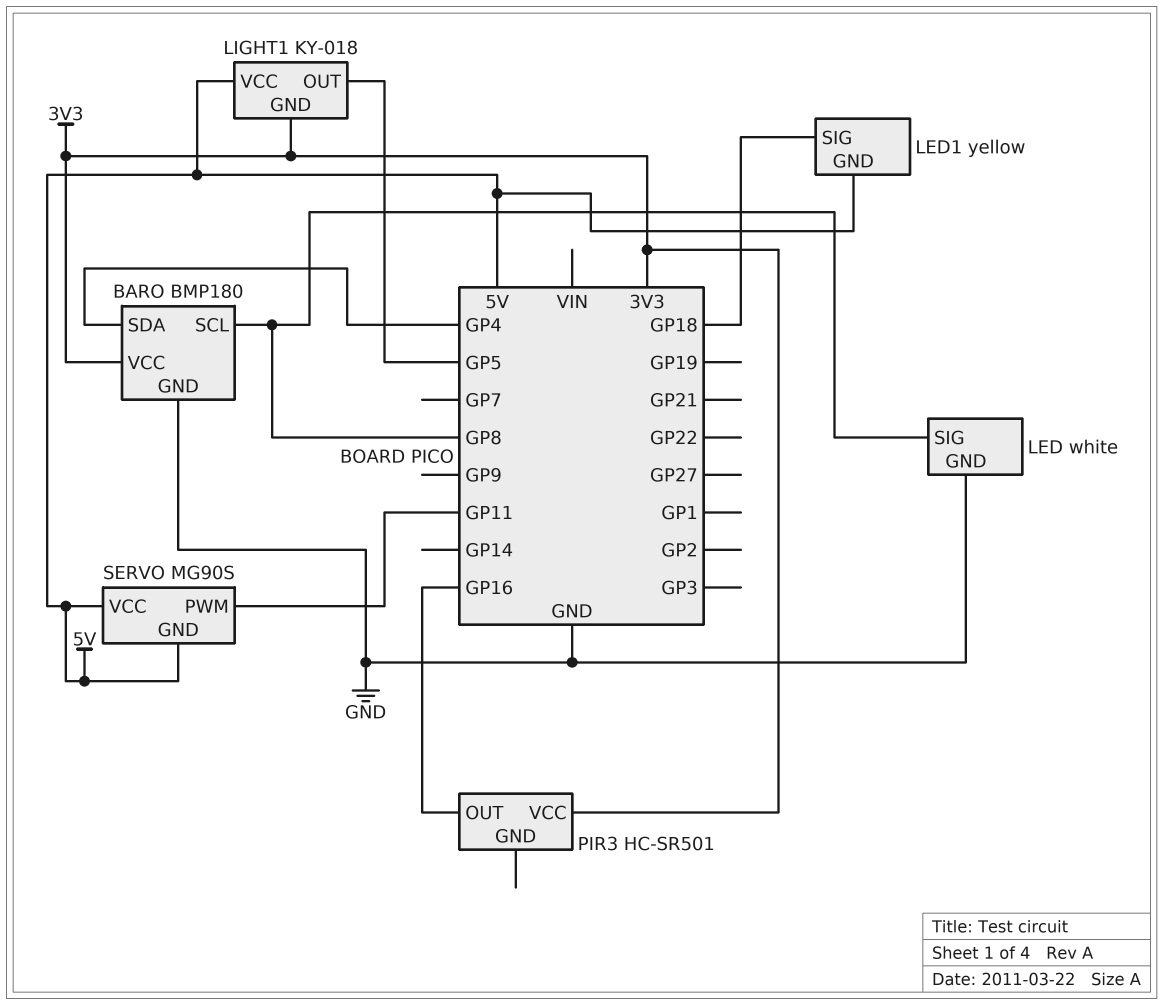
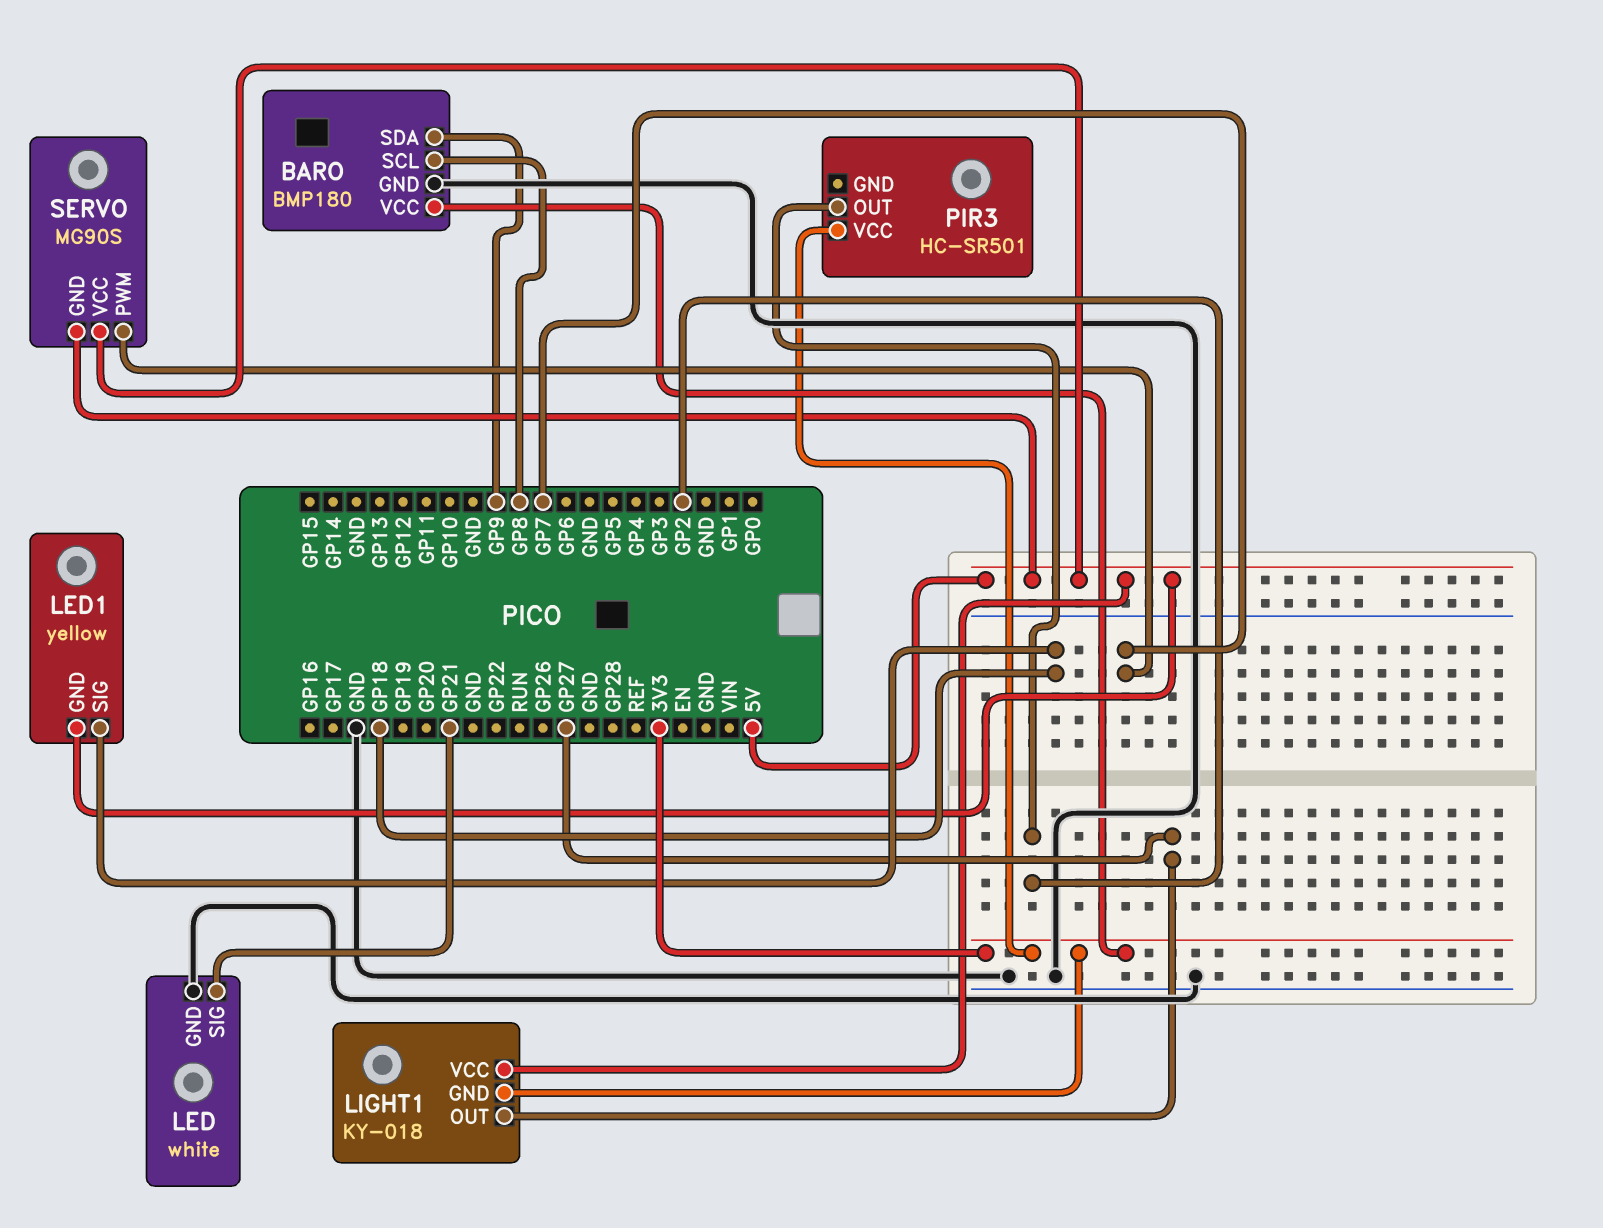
BARO pin SDA: GP4 -> GP9
LED pin SIG: GP8 -> GP21
LIGHT1 pin OUT: GP5 -> GP27
PIR3 pin OUT: GP16 -> GP2
SERVO pin PWM: GP11 -> GP7

